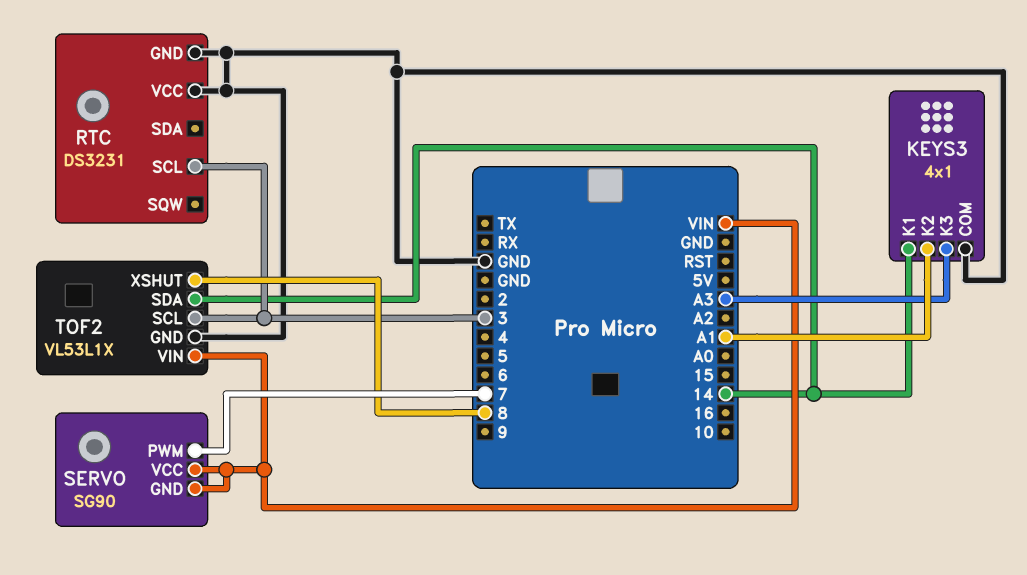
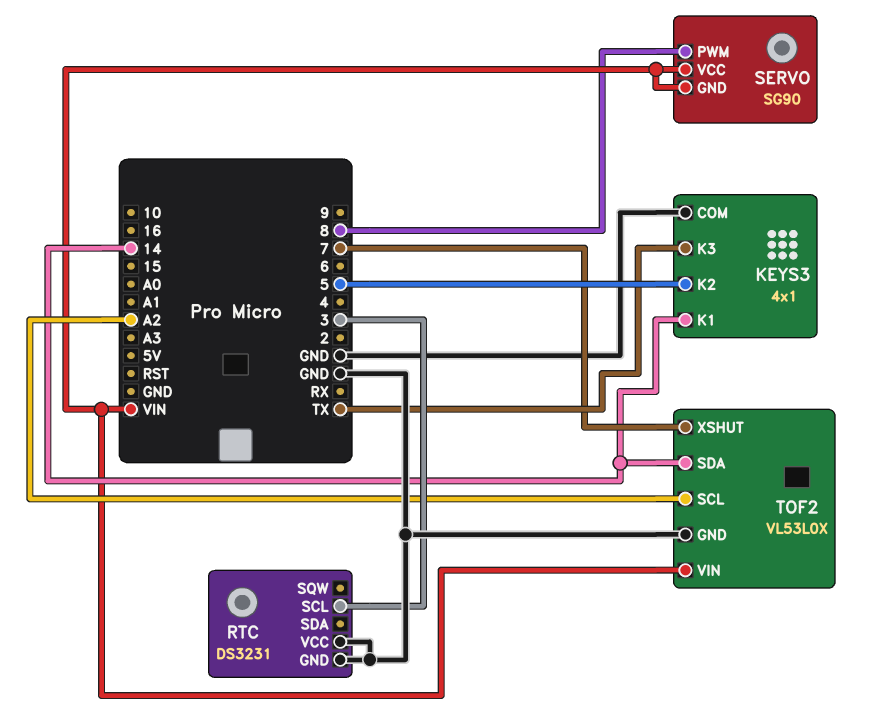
KEYS3 pin K2: A1 -> 5
KEYS3 pin K3: A3 -> TX
SERVO pin PWM: 7 -> 8
TOF2: VL53L1X -> VL53L0X
TOF2 pin SCL: 3 -> A2
TOF2 pin XSHUT: 8 -> 7

